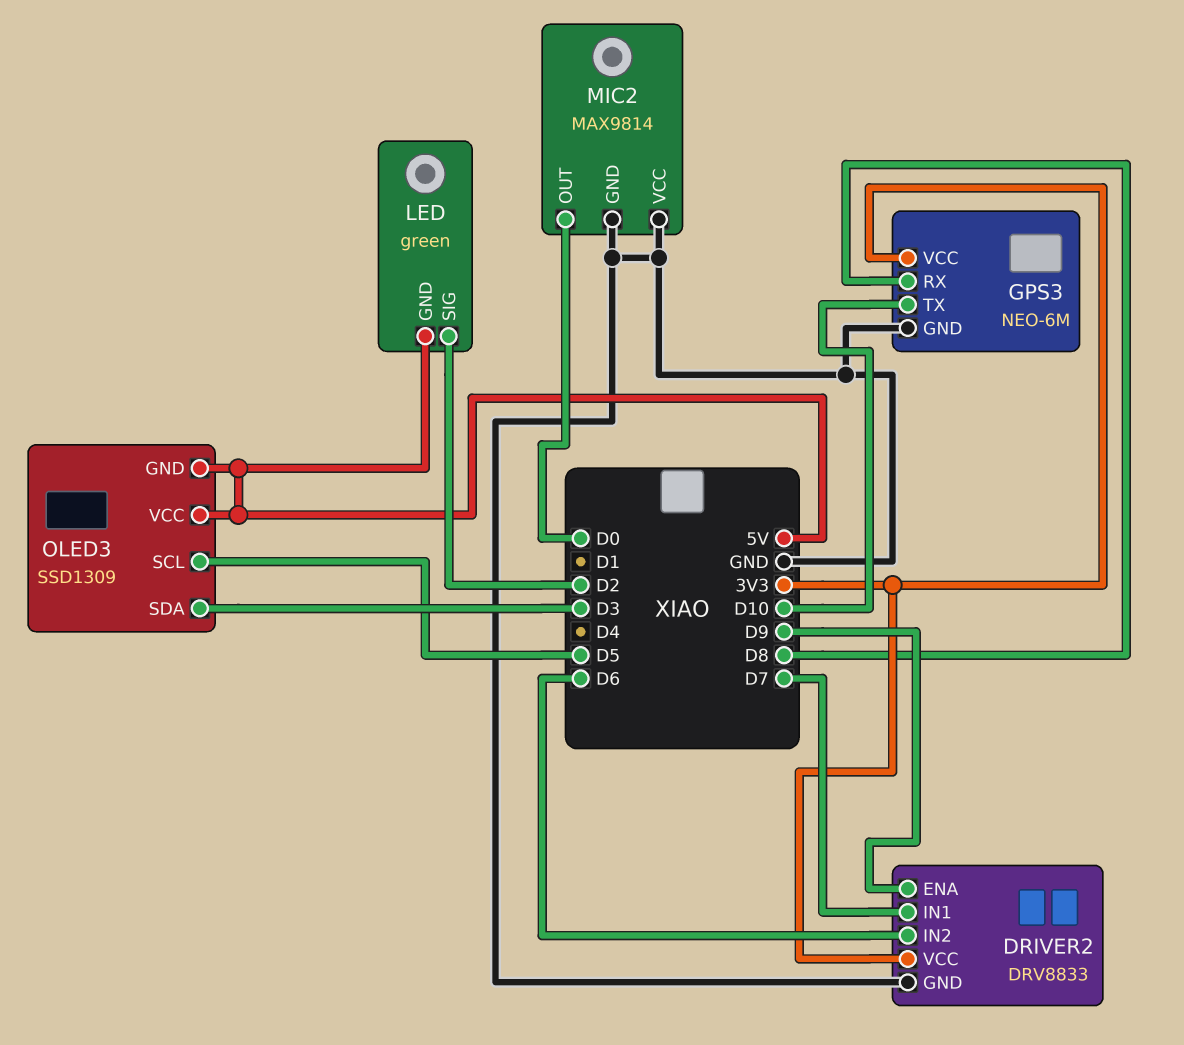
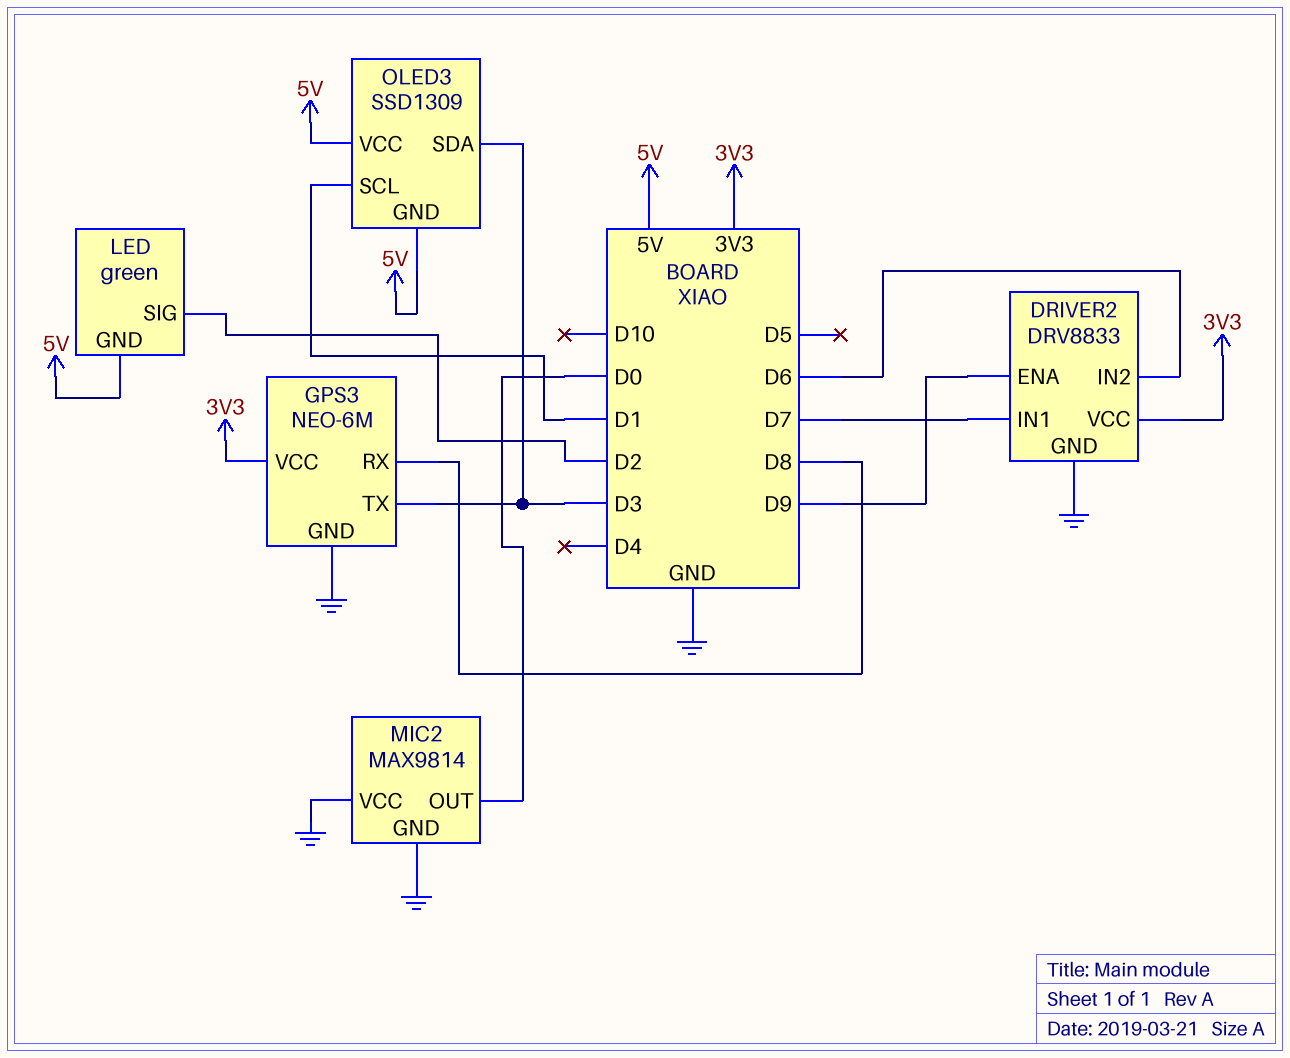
GPS3 pin TX: D10 -> D3
OLED3 pin SCL: D5 -> D1

